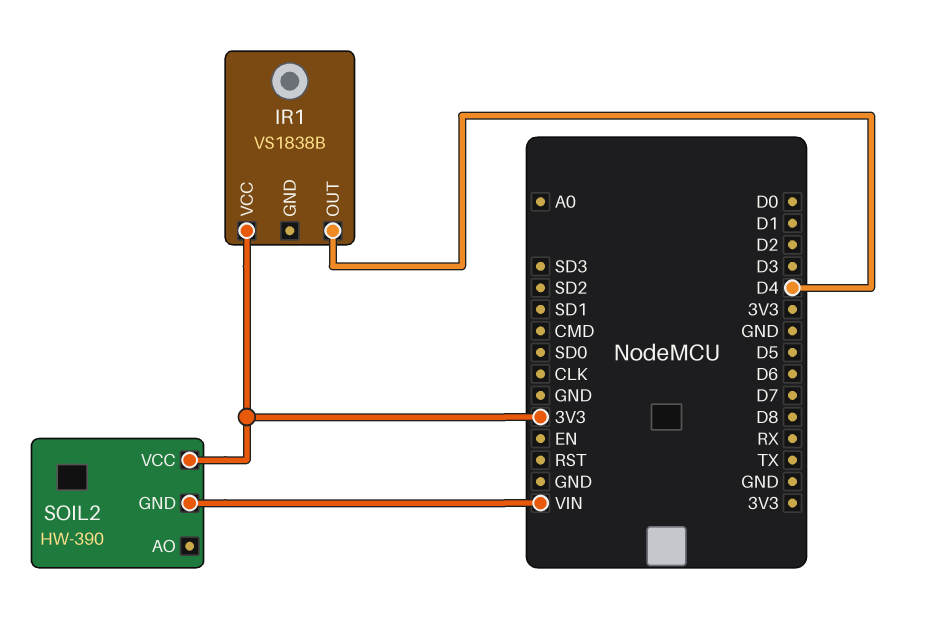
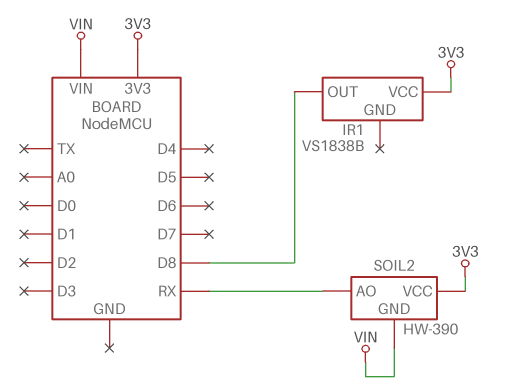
IR1 pin OUT: D4 -> D8
SOIL2 pin AO: none -> RX

